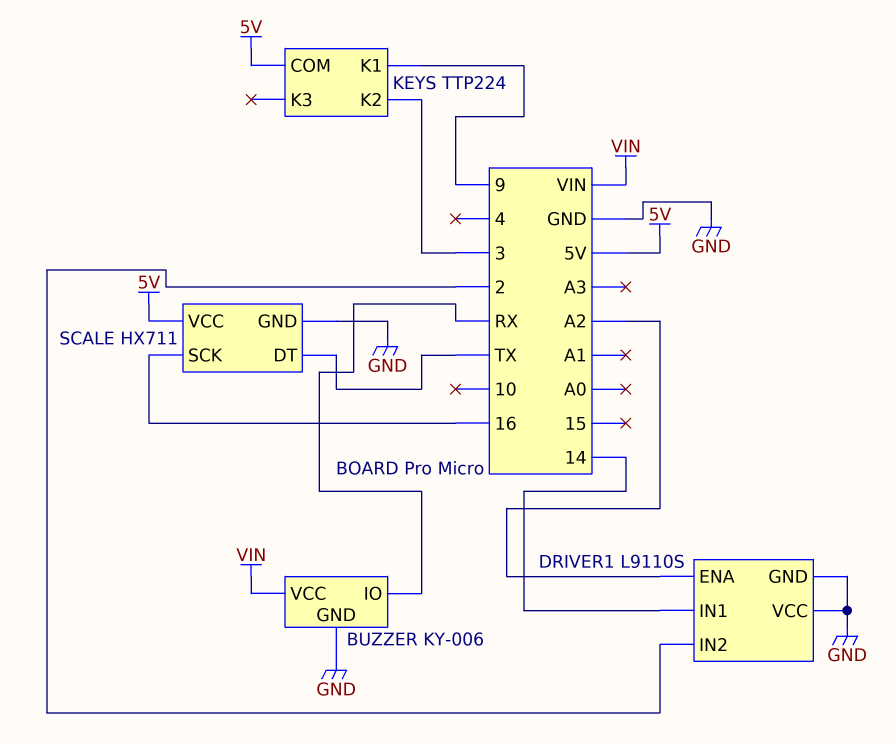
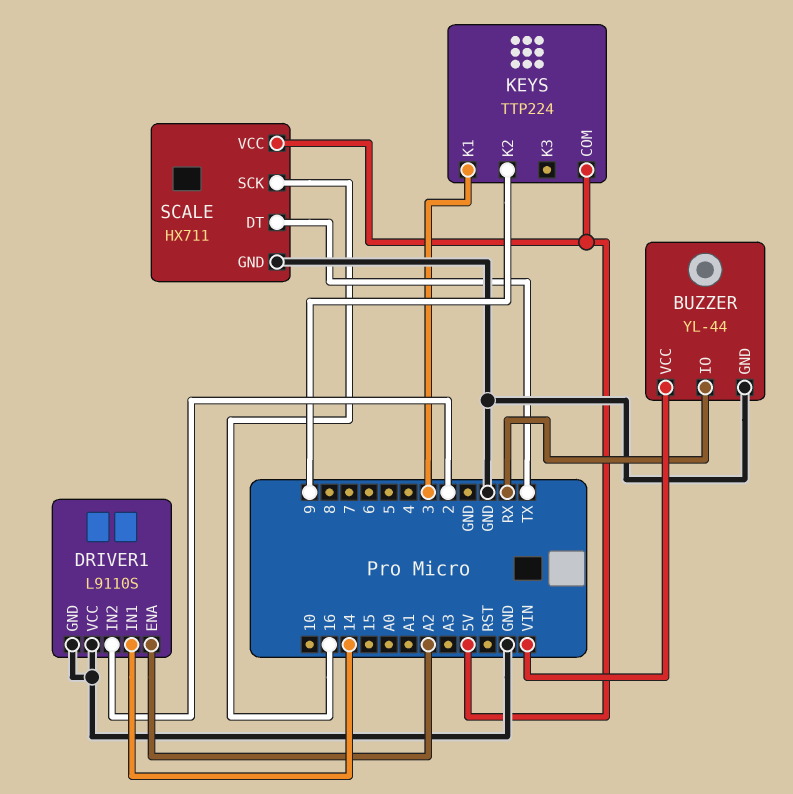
BUZZER: KY-006 -> YL-44
KEYS pin K1: 9 -> 3
KEYS pin K2: 3 -> 9

